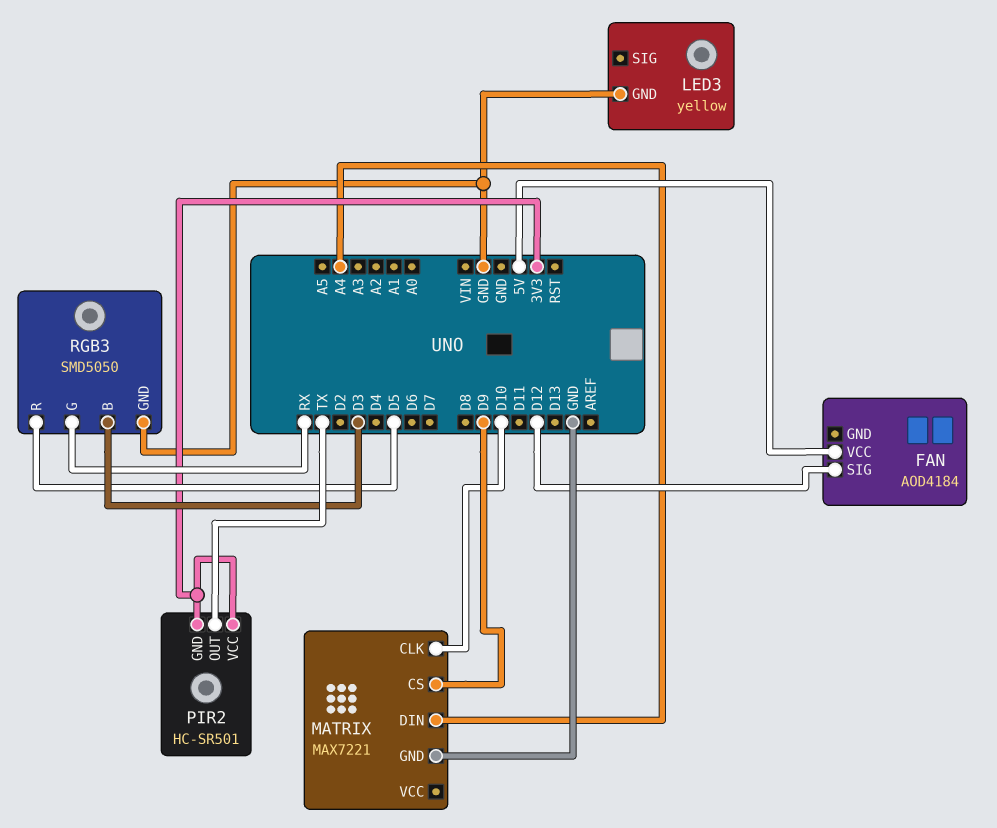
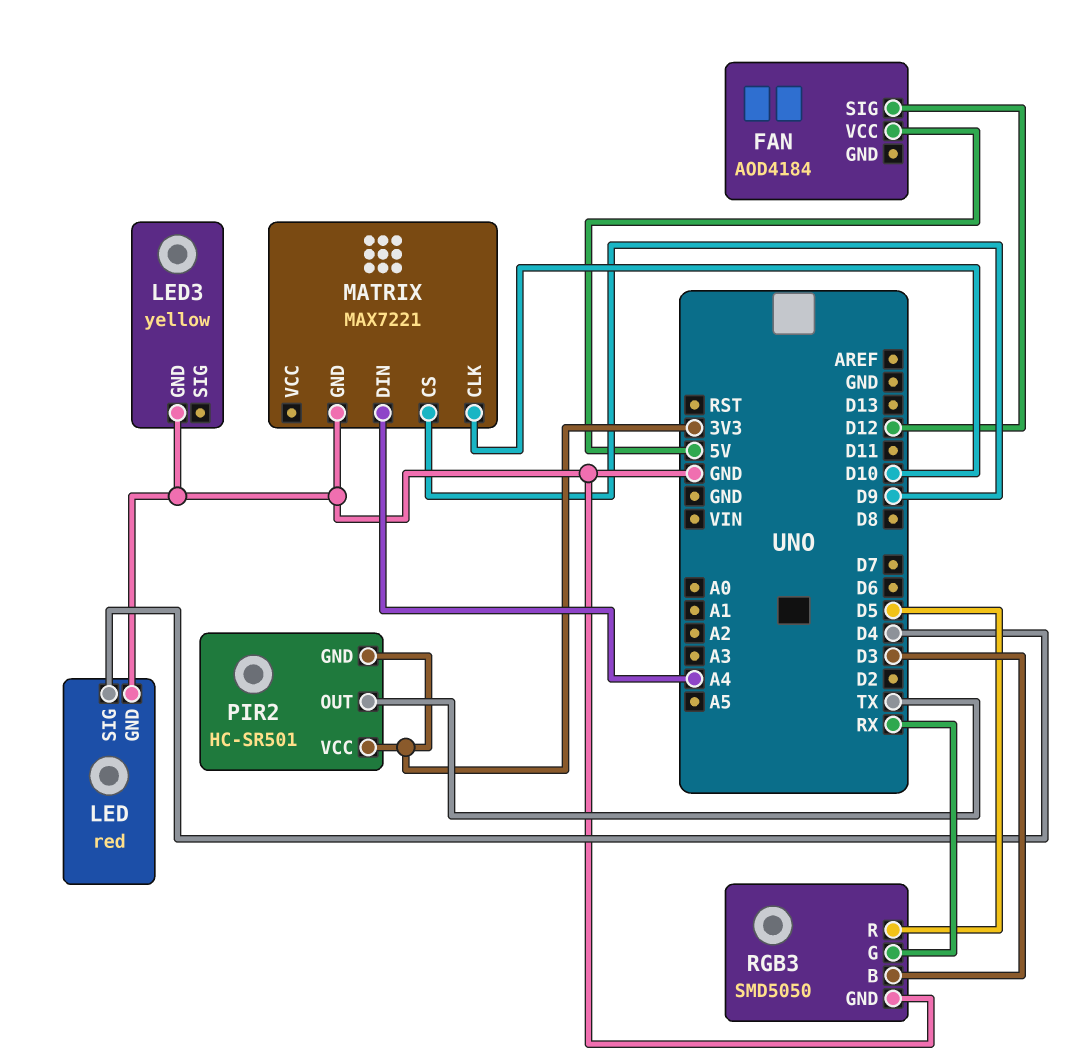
LED: none -> red
LED pin GND: none -> GND
LED pin SIG: none -> D4

